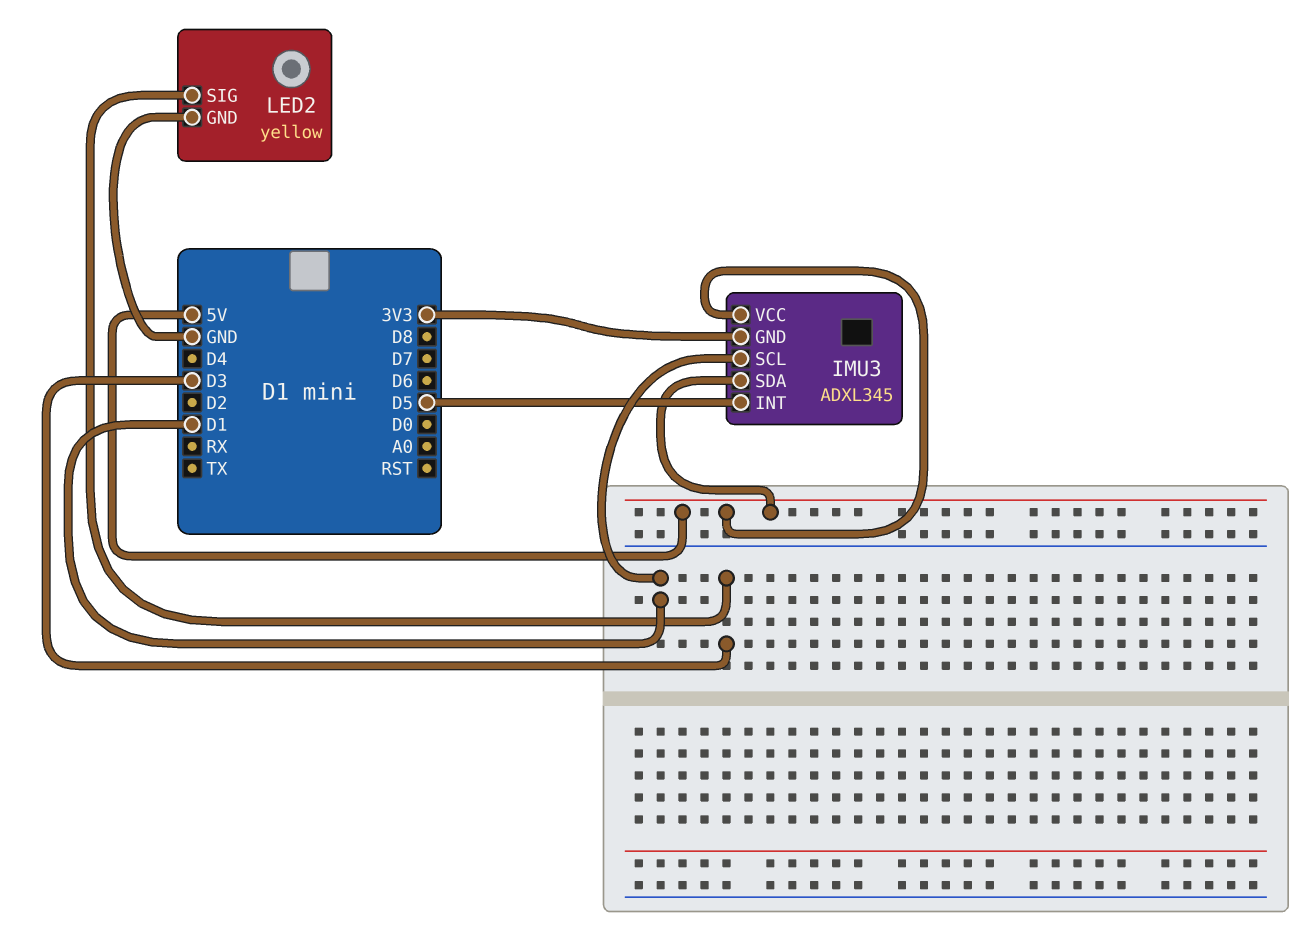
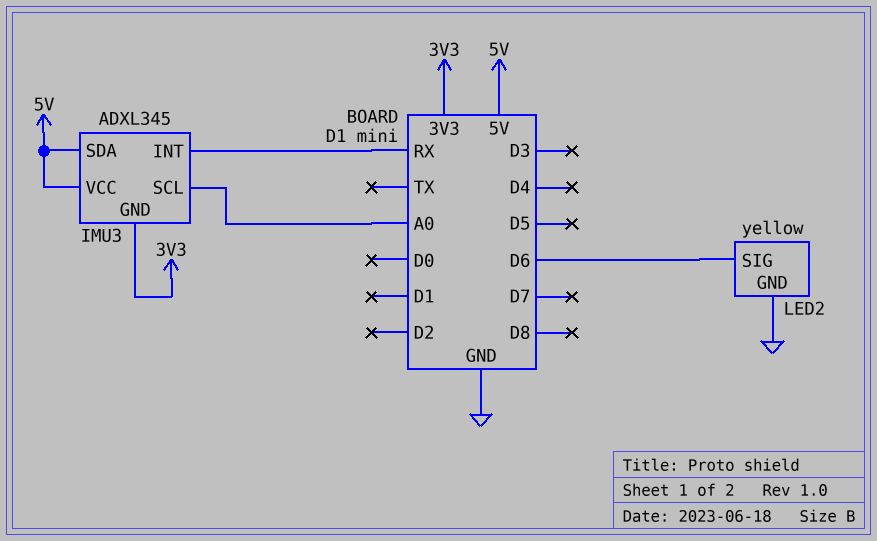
IMU3 pin INT: D5 -> RX
IMU3 pin SCL: D1 -> A0
LED2 pin SIG: D3 -> D6

